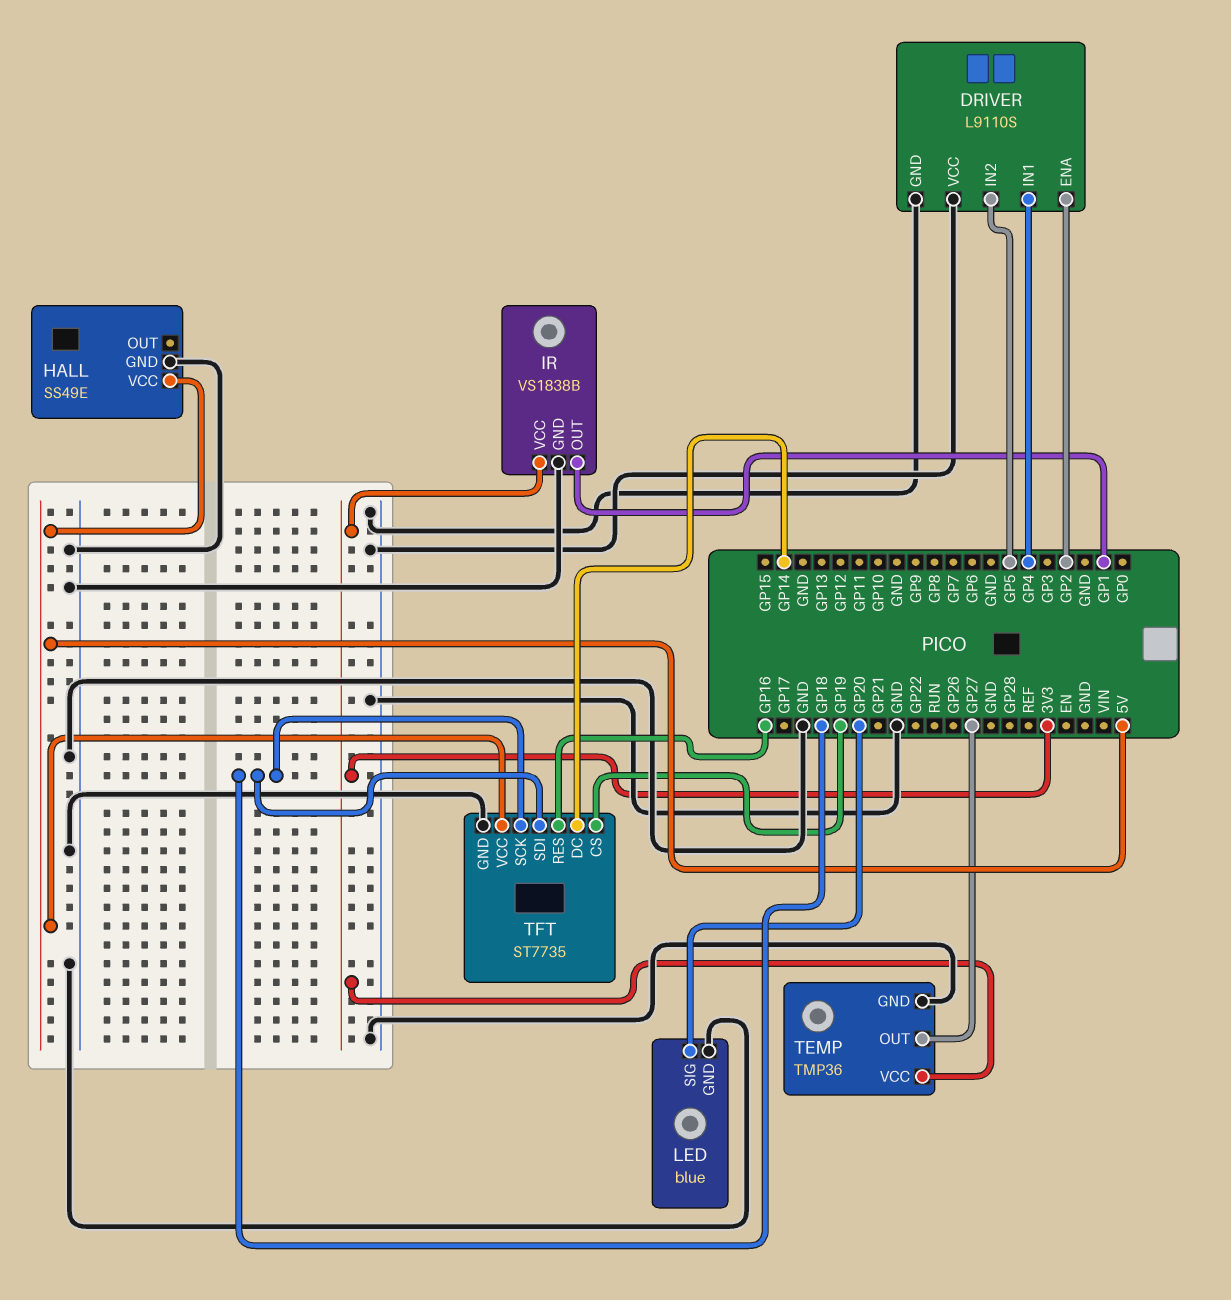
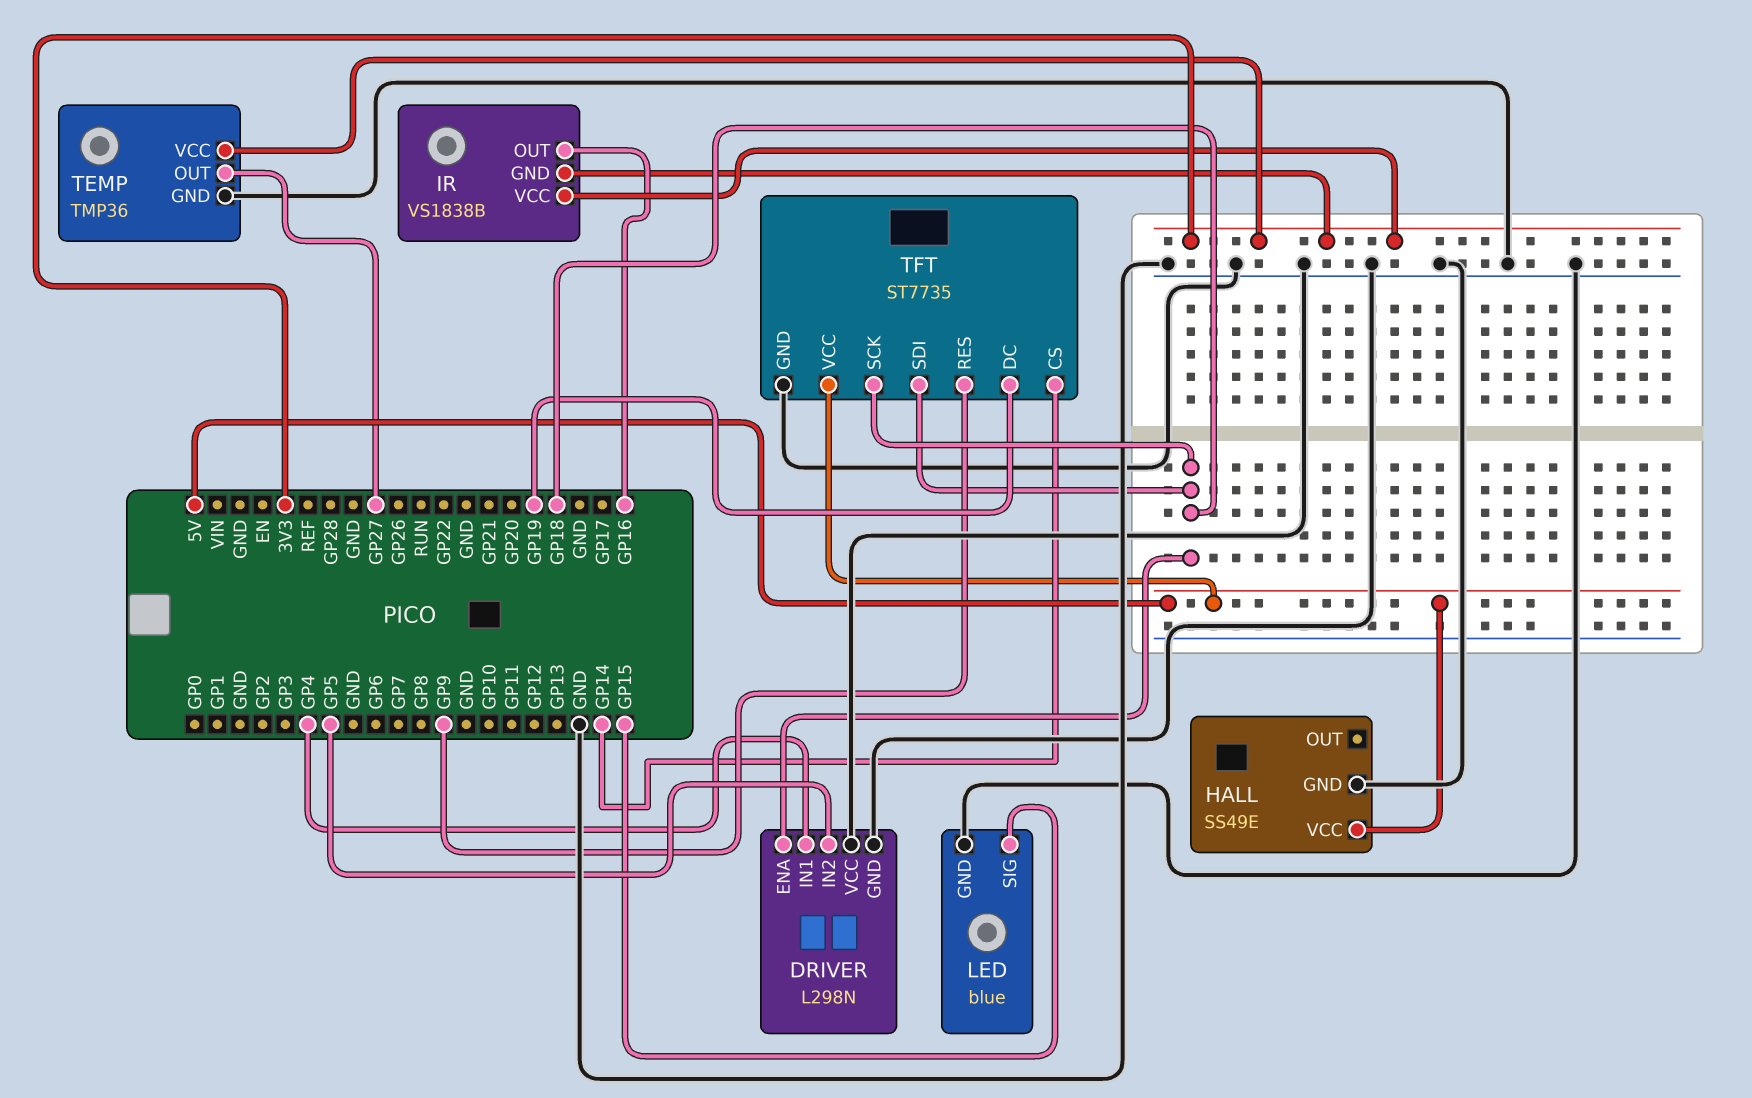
DRIVER: L9110S -> L298N
DRIVER pin ENA: GP2 -> GP18
IR pin GND: GND -> 3V3
IR pin OUT: GP1 -> GP16
LED pin SIG: GP20 -> GP15
TFT pin CS: GP19 -> GP14
TFT pin DC: GP14 -> GP19
TFT pin RES: GP16 -> GP9

